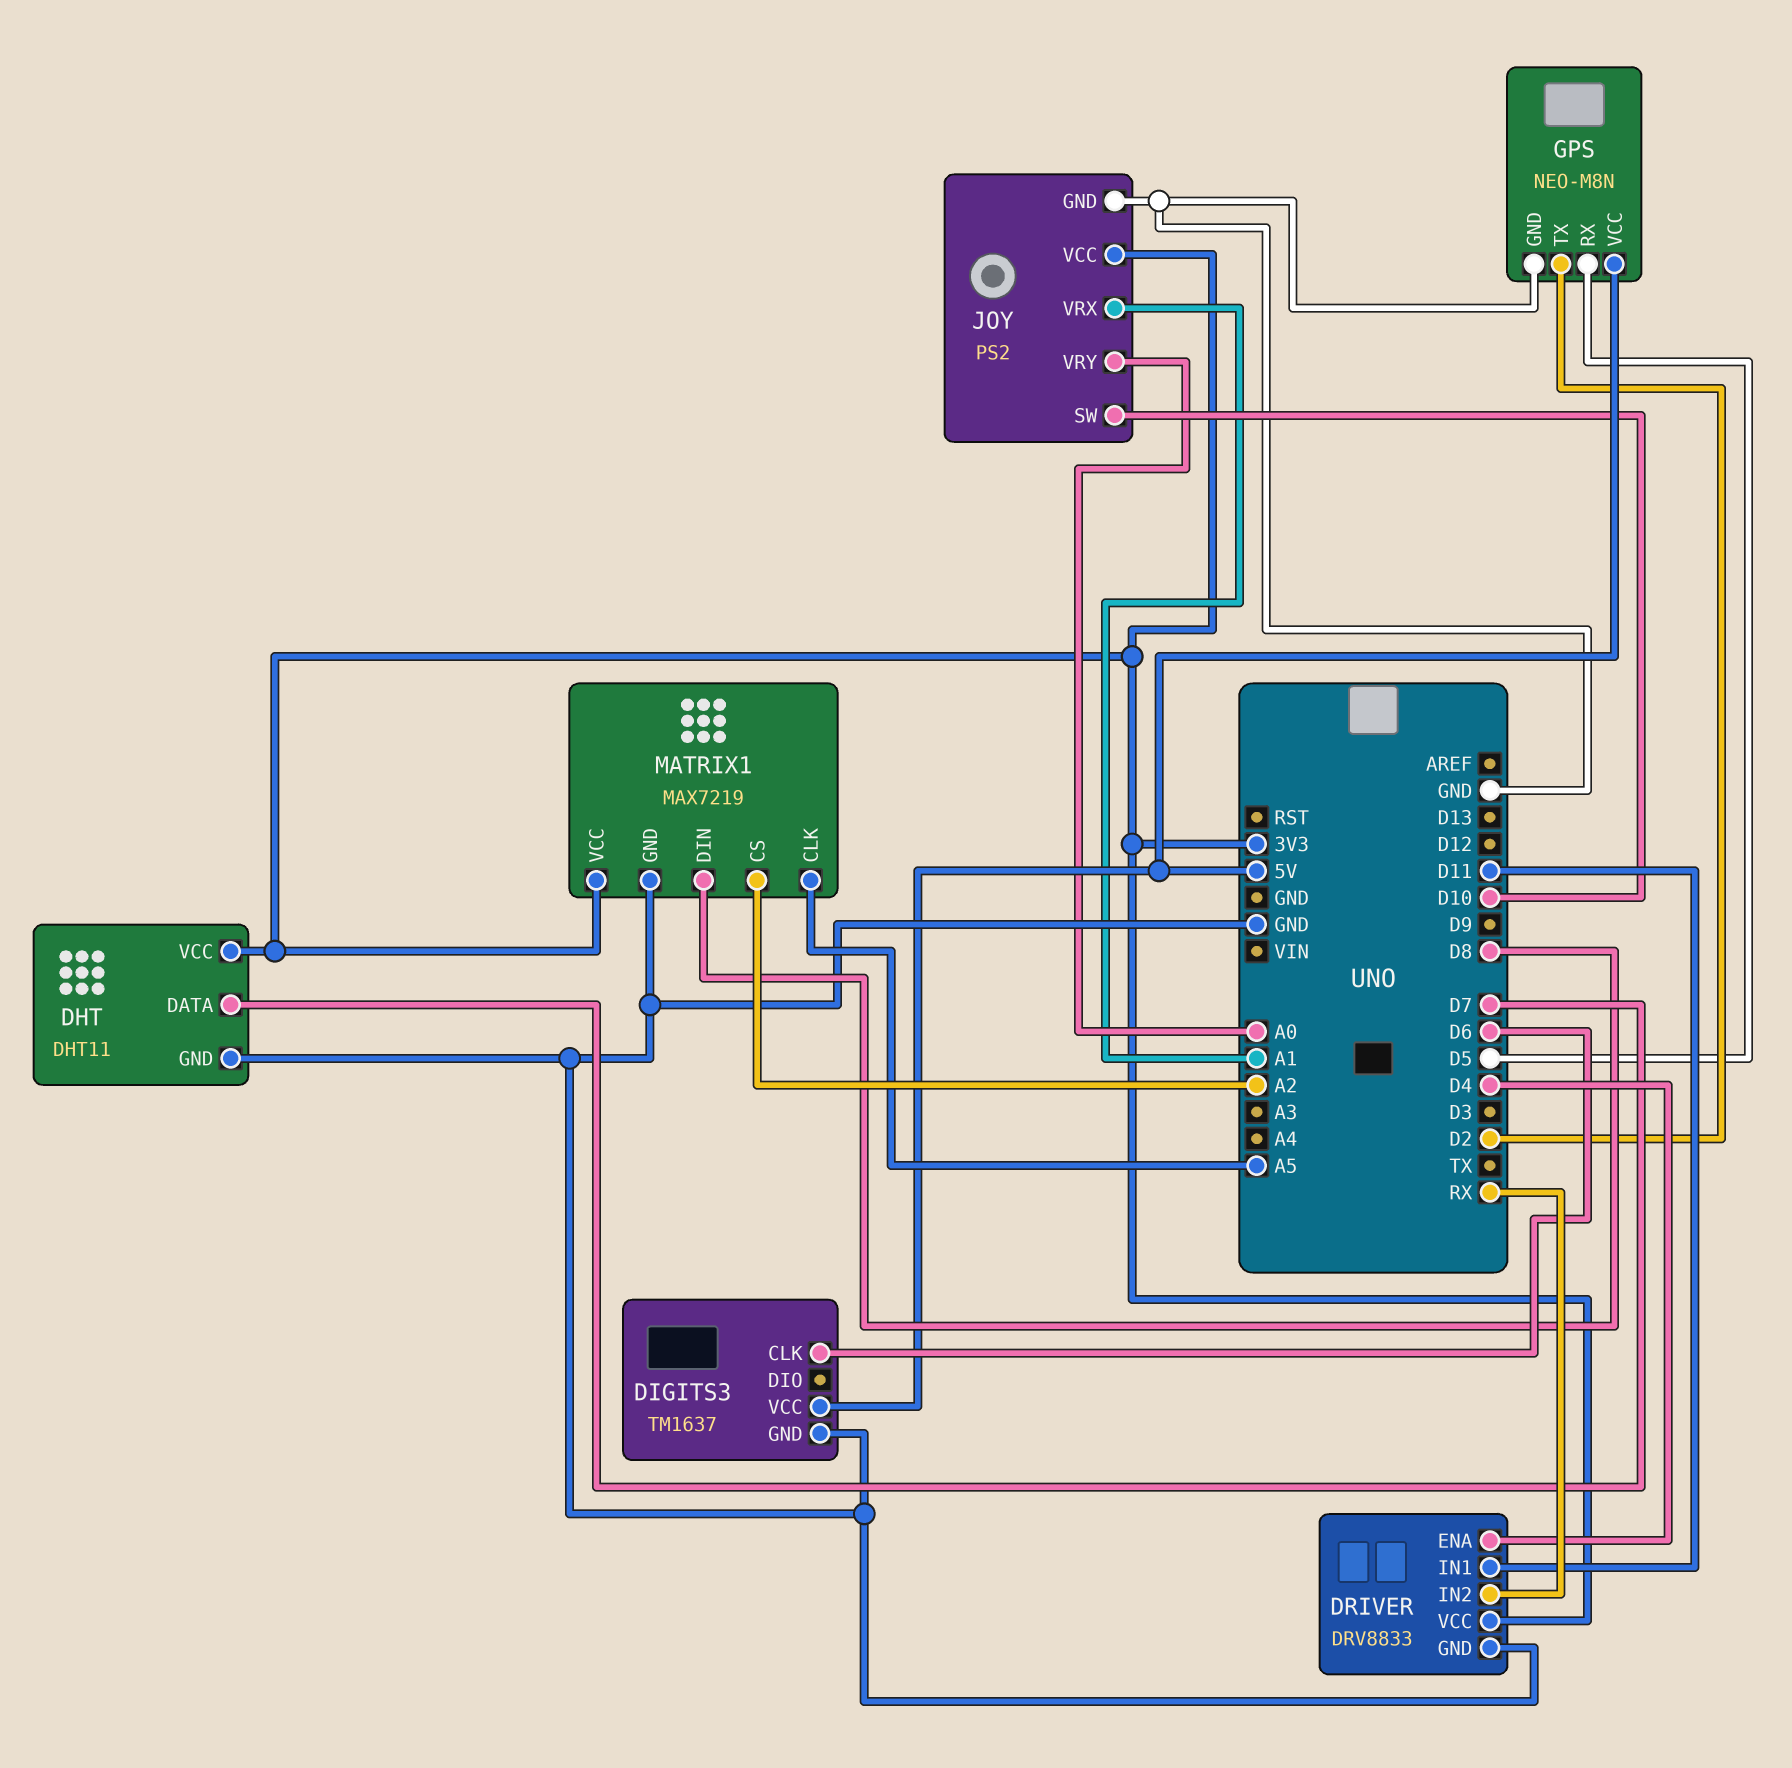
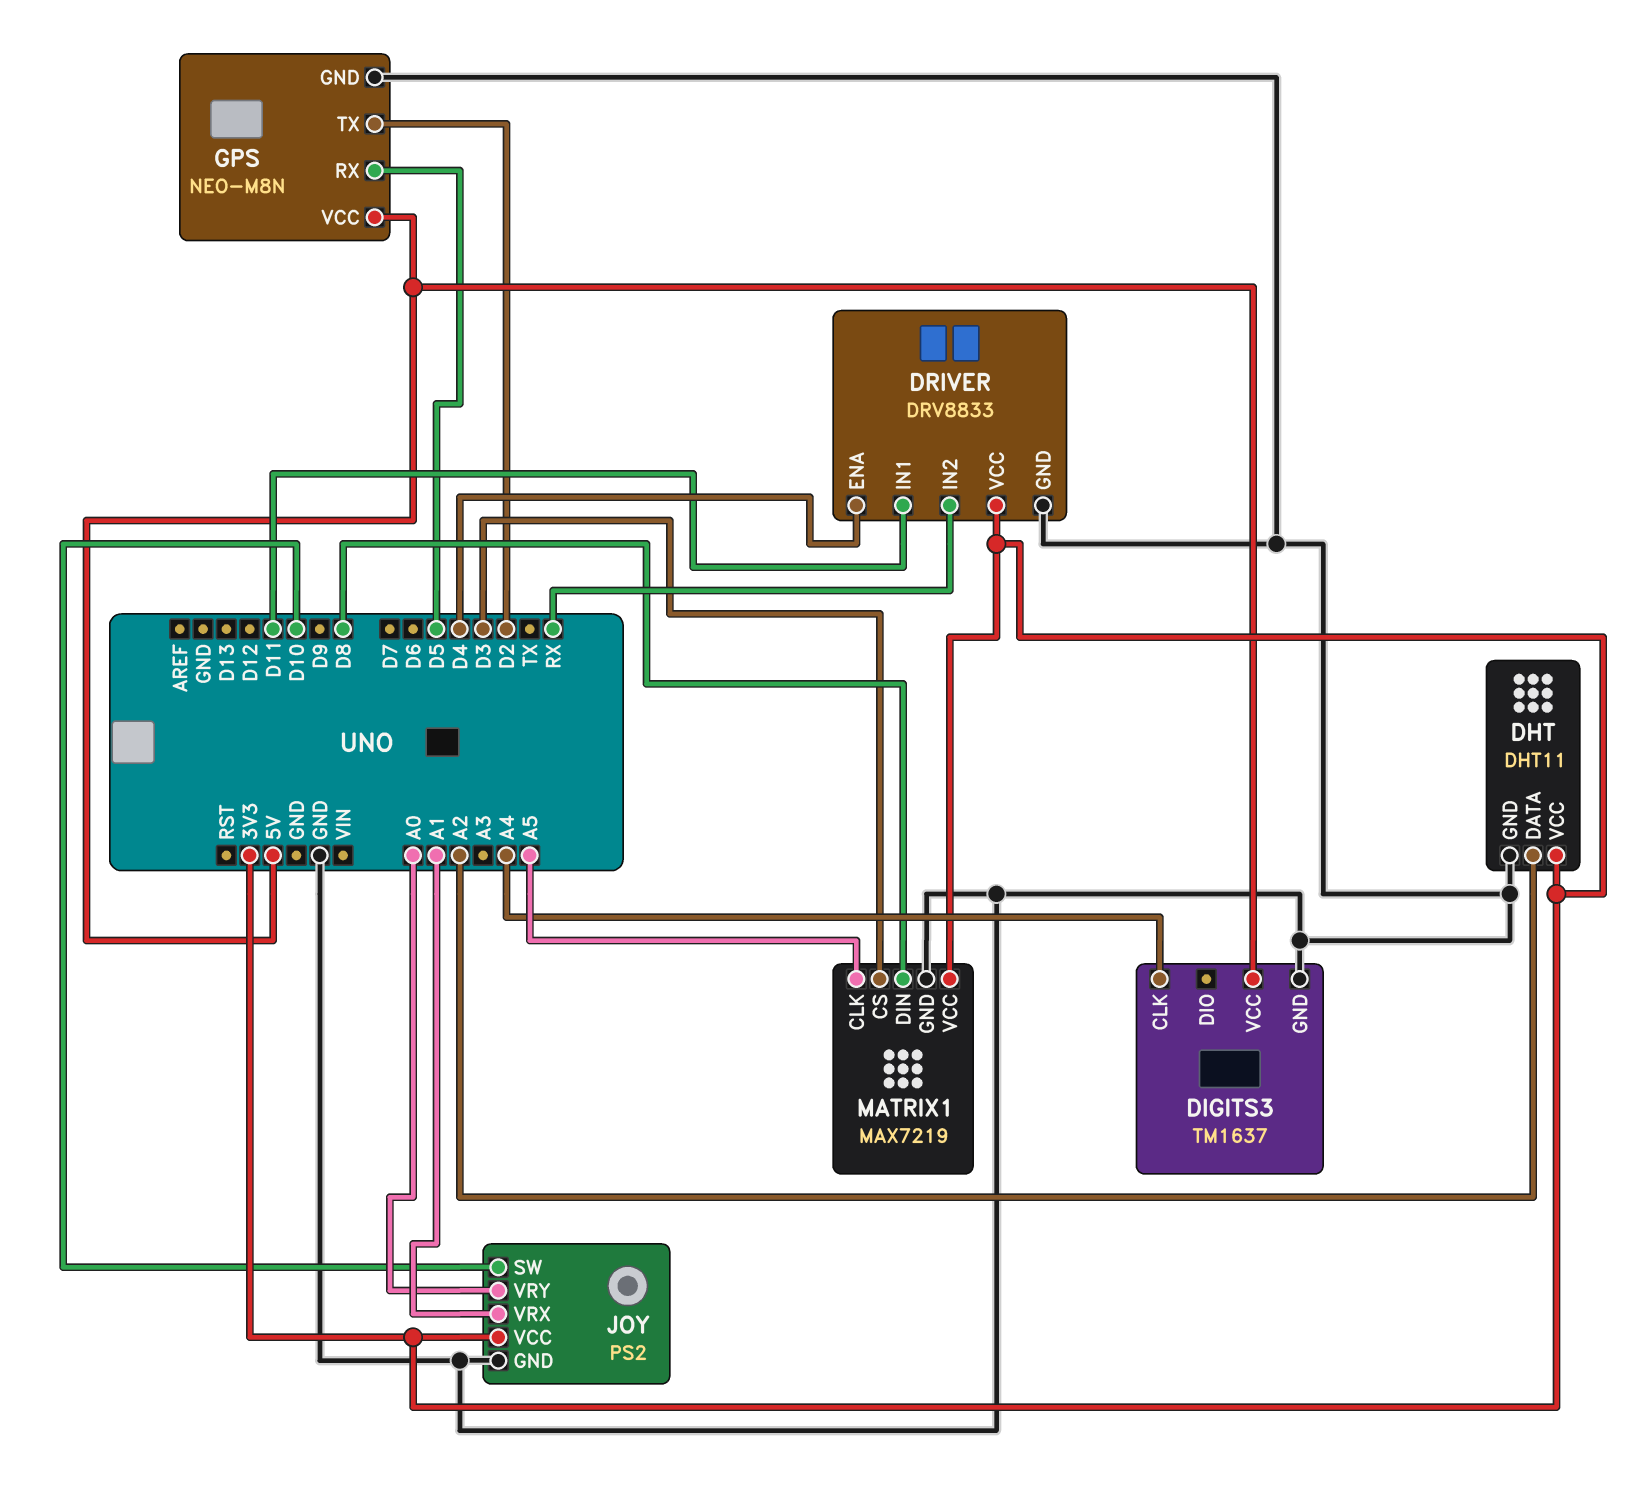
DHT pin DATA: D7 -> A2
DIGITS3 pin CLK: D6 -> A4
MATRIX1 pin CS: A2 -> D3

